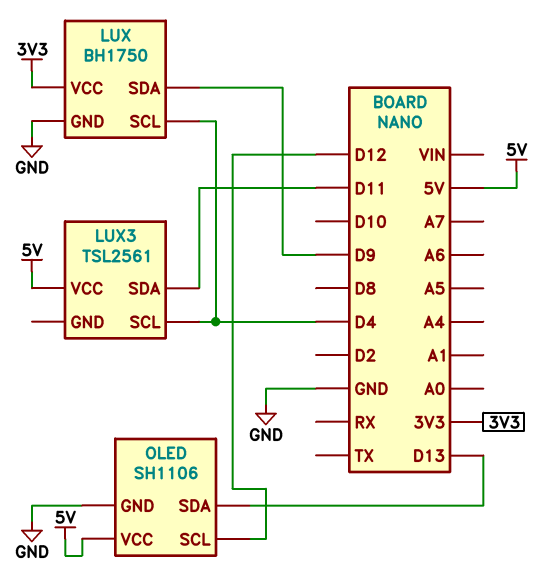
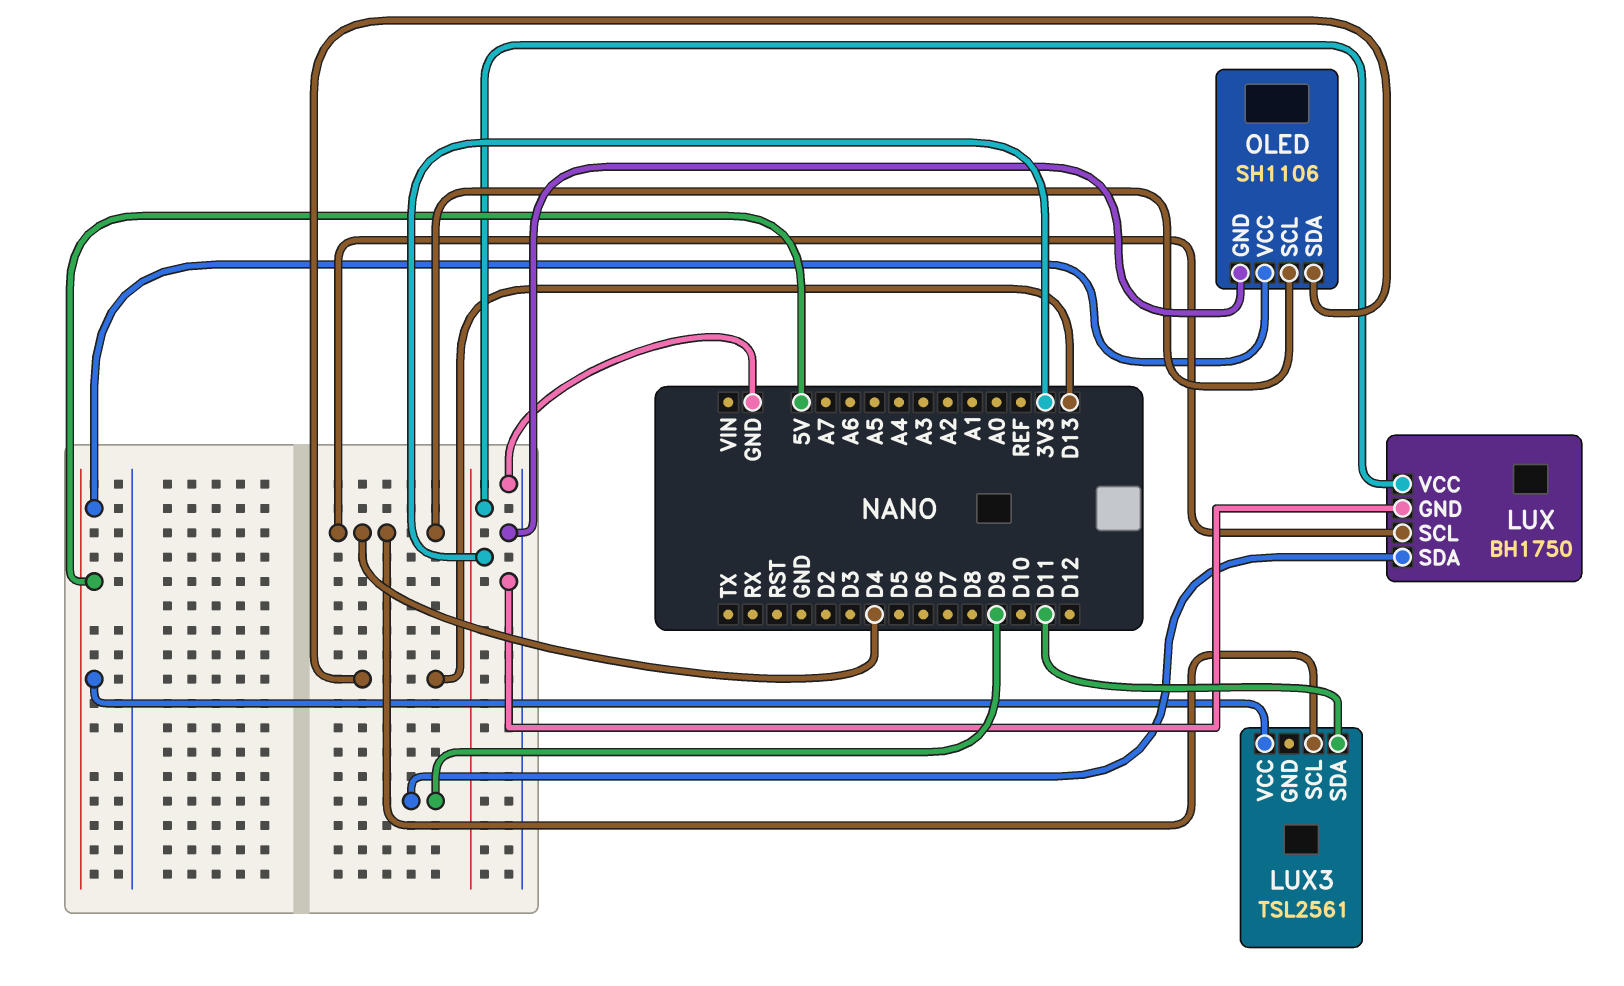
OLED pin SCL: D12 -> D4

